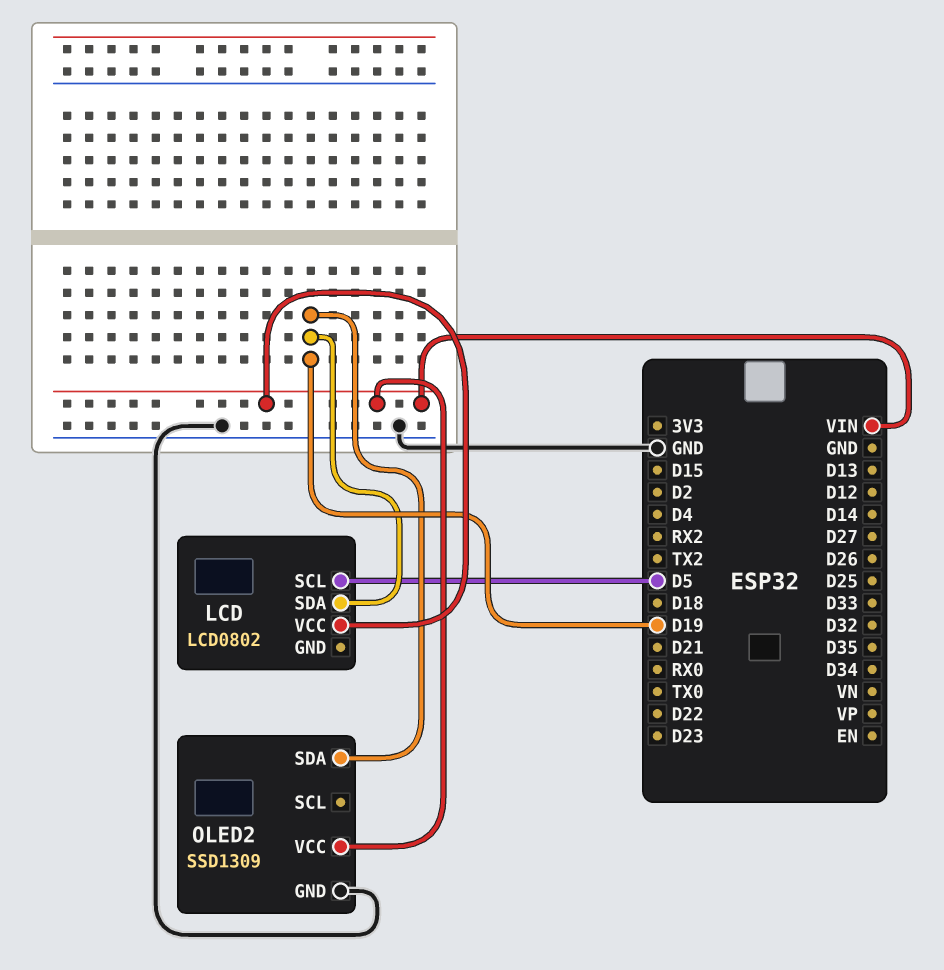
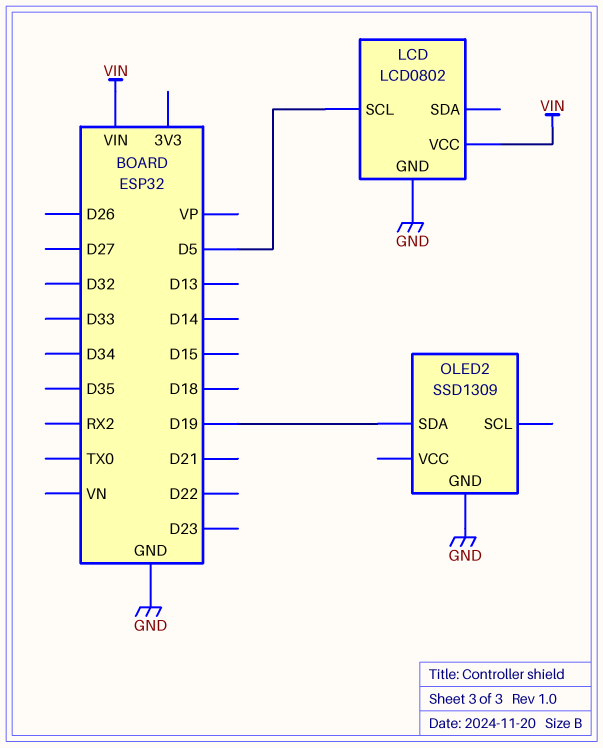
LCD pin GND: none -> GND
LCD pin SDA: D19 -> none
OLED2 pin VCC: VIN -> none

